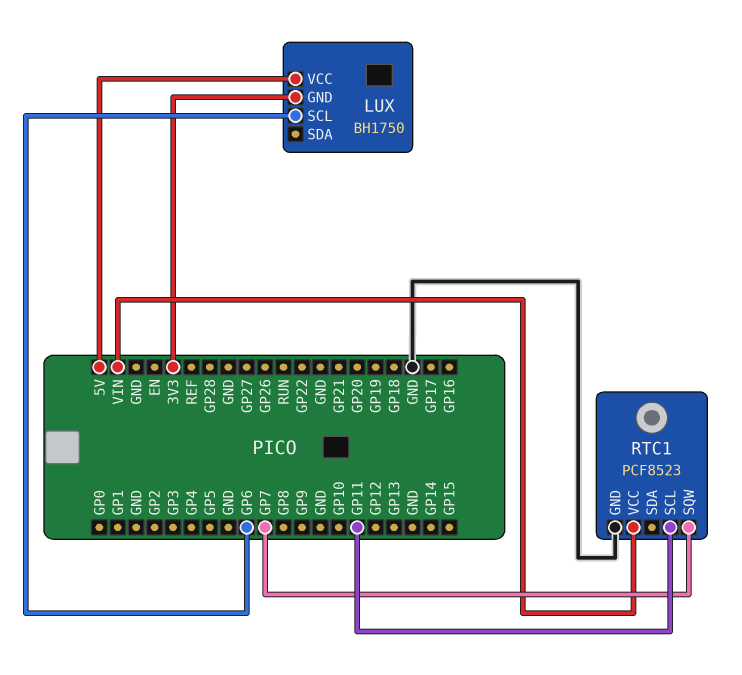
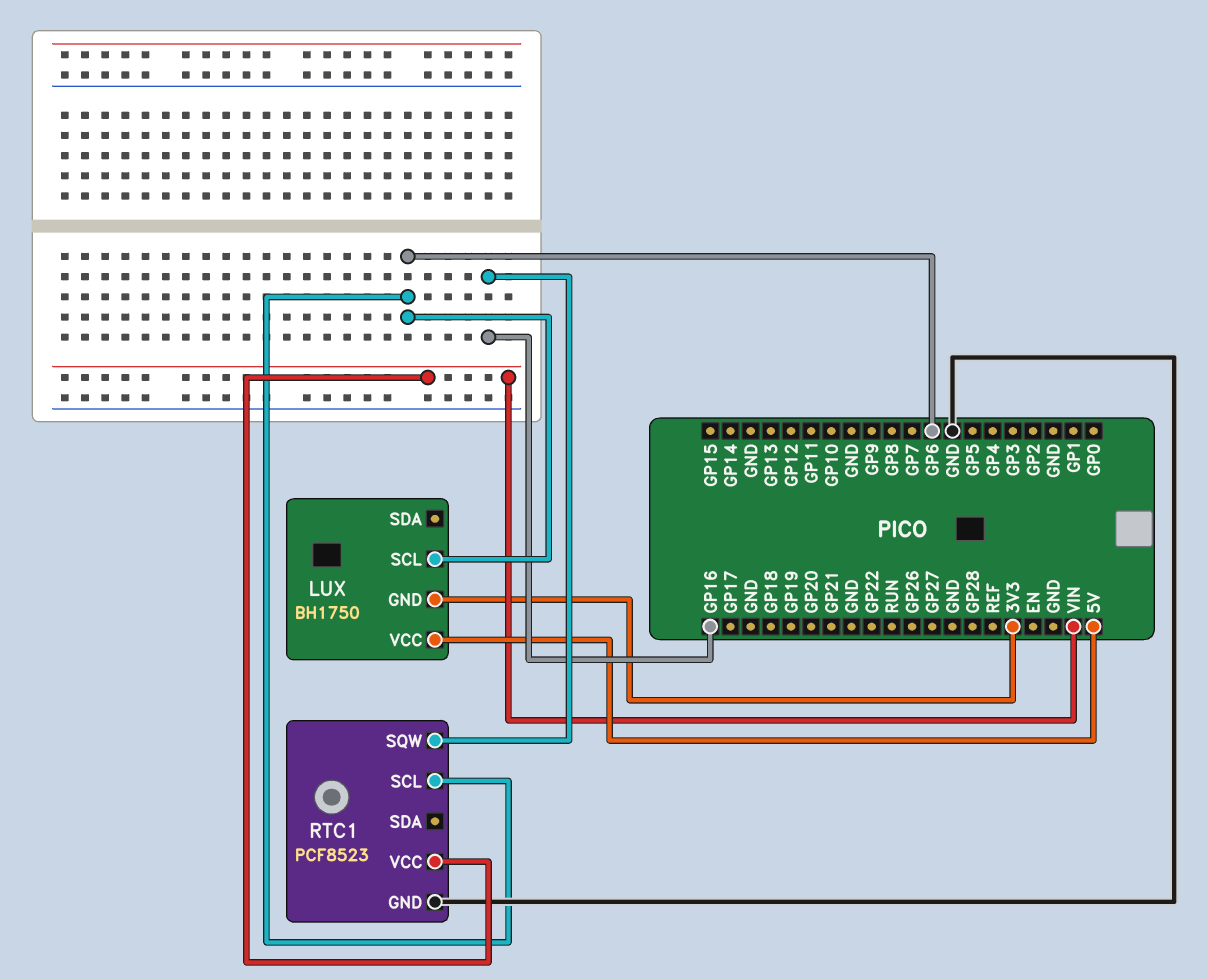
RTC1 pin SCL: GP11 -> GP6
RTC1 pin SQW: GP7 -> GP16

